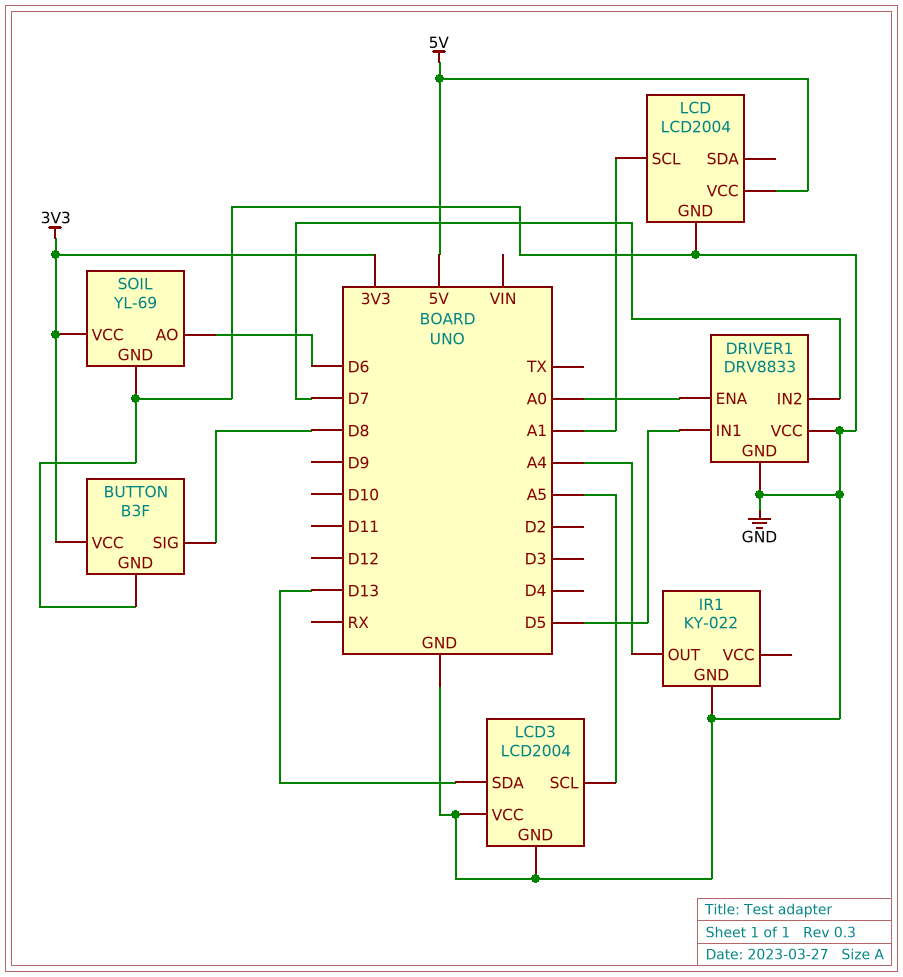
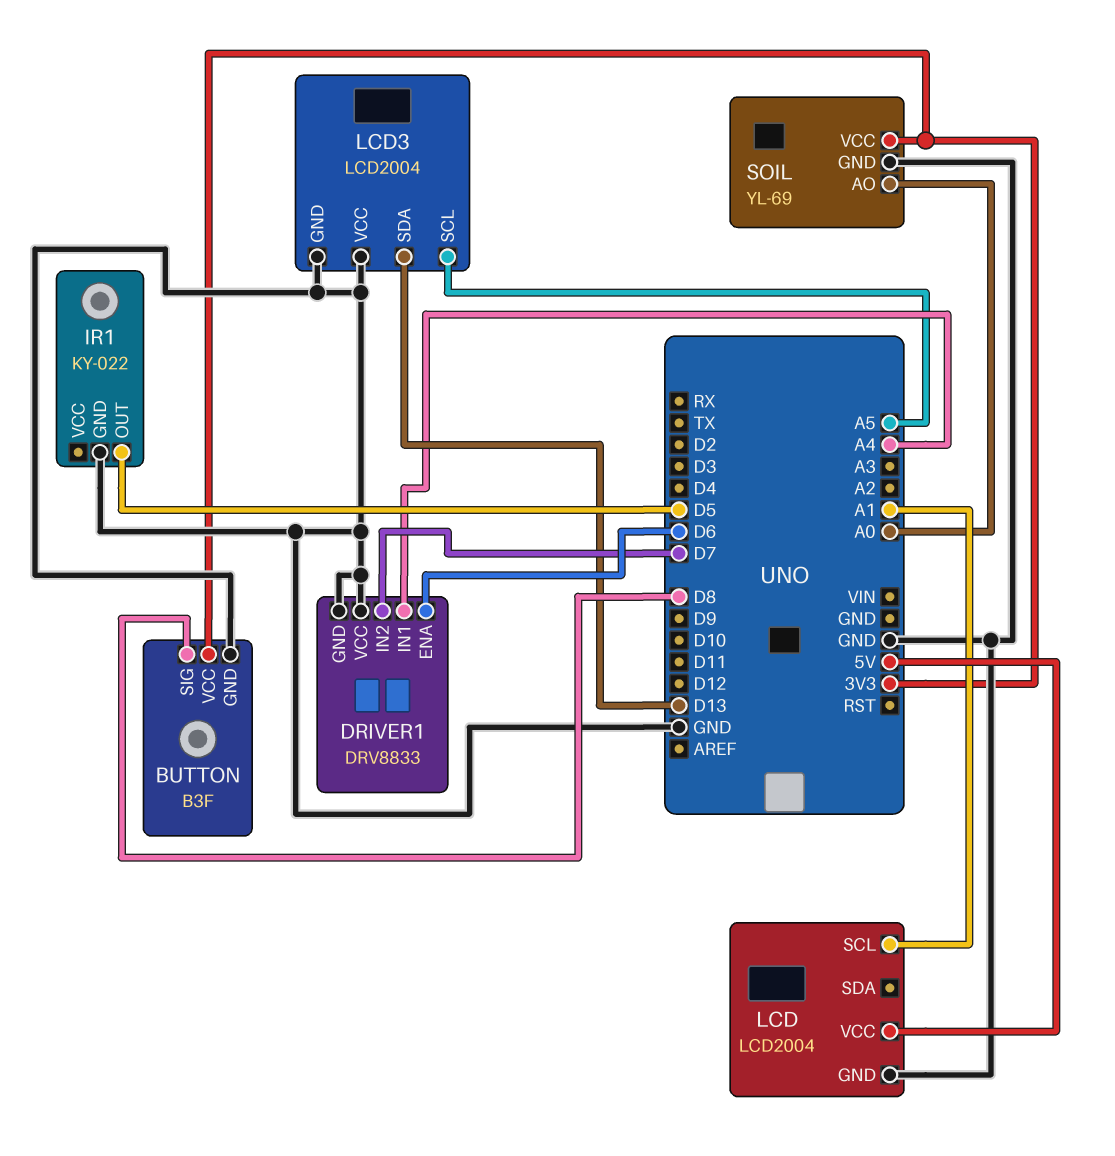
DRIVER1 pin ENA: A0 -> D6
DRIVER1 pin IN1: D5 -> A4
IR1 pin OUT: A4 -> D5
SOIL pin AO: D6 -> A0

